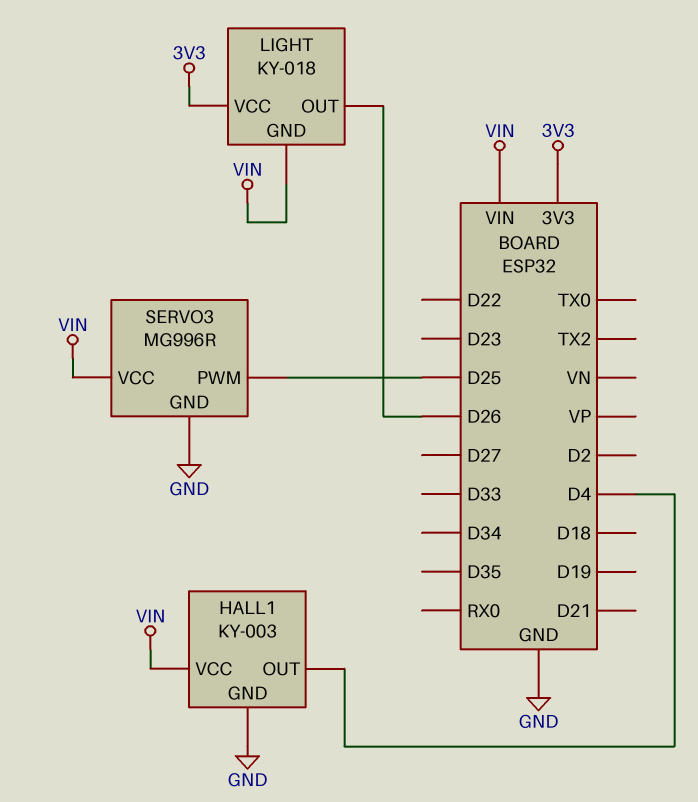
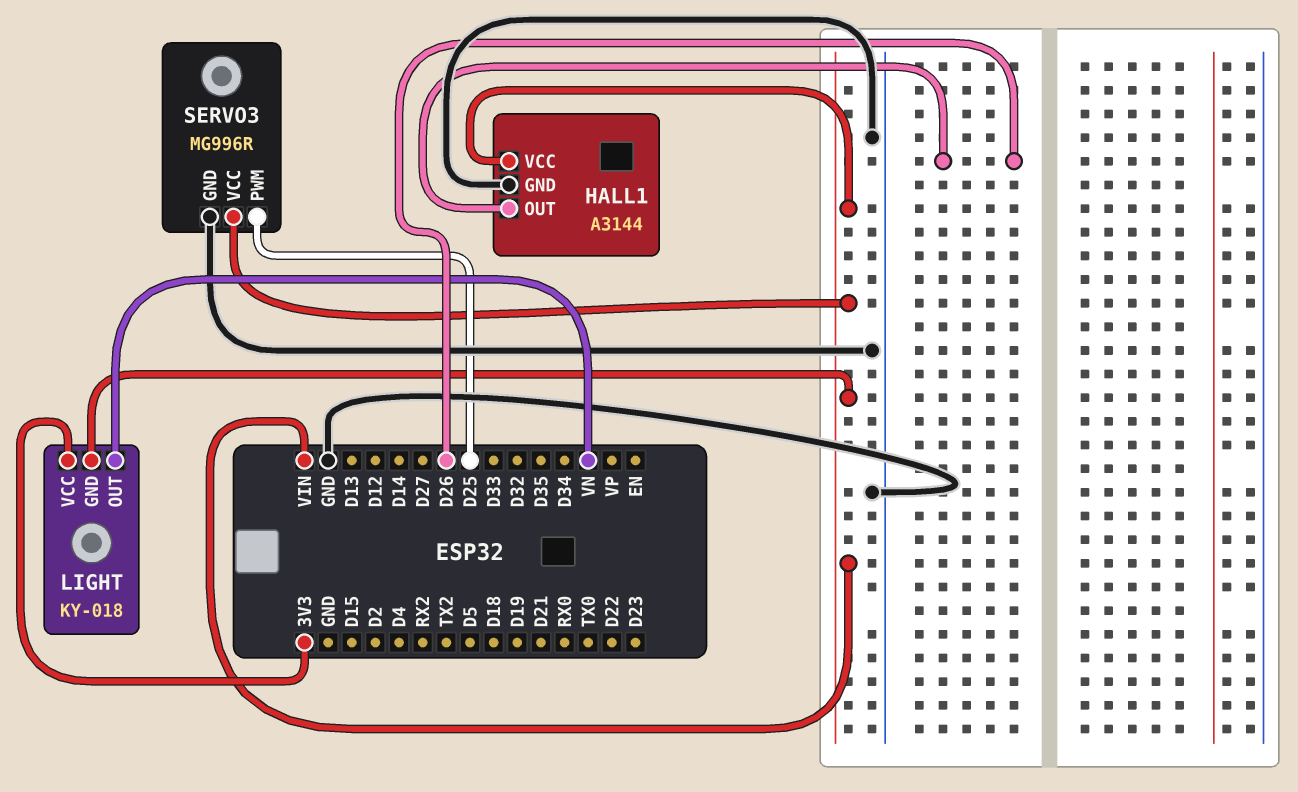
HALL1: KY-003 -> A3144
HALL1 pin OUT: D4 -> D26
LIGHT pin OUT: D26 -> VN

